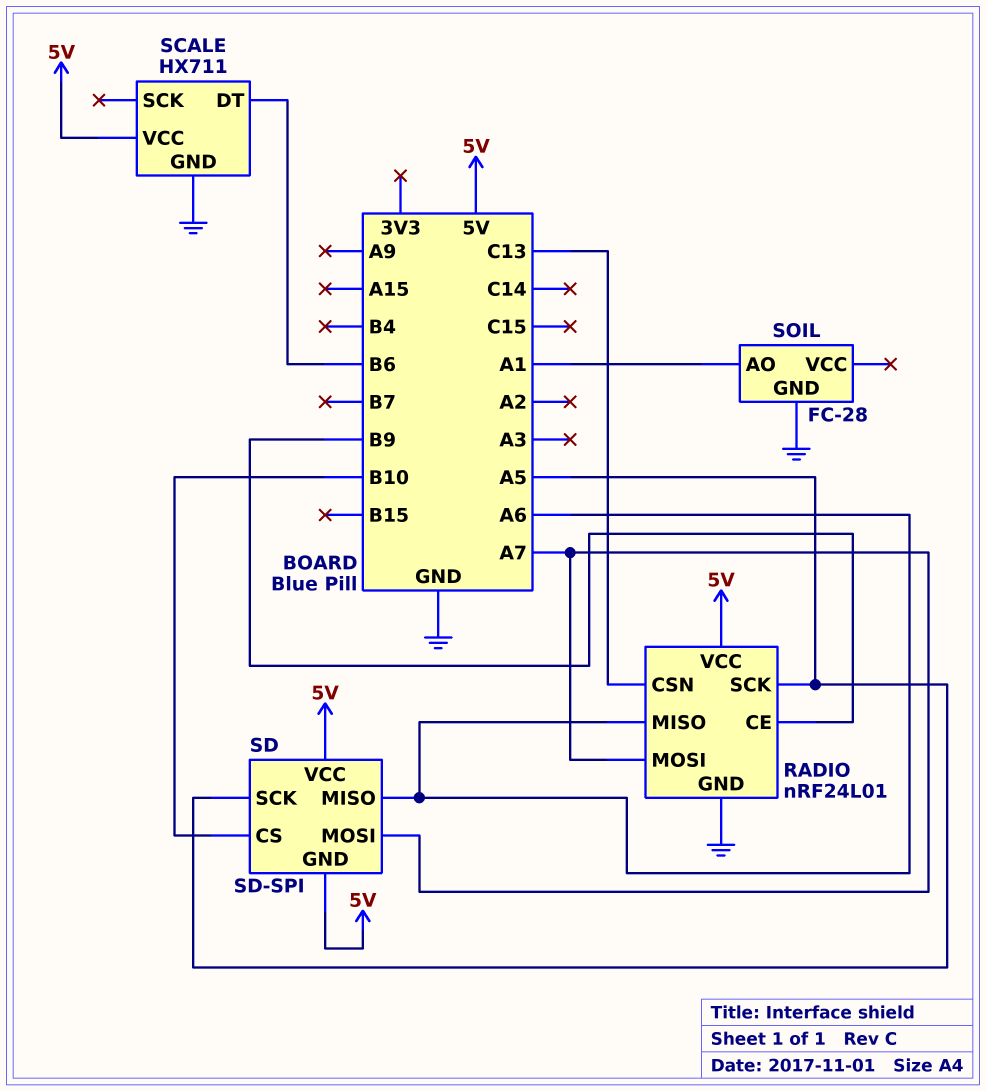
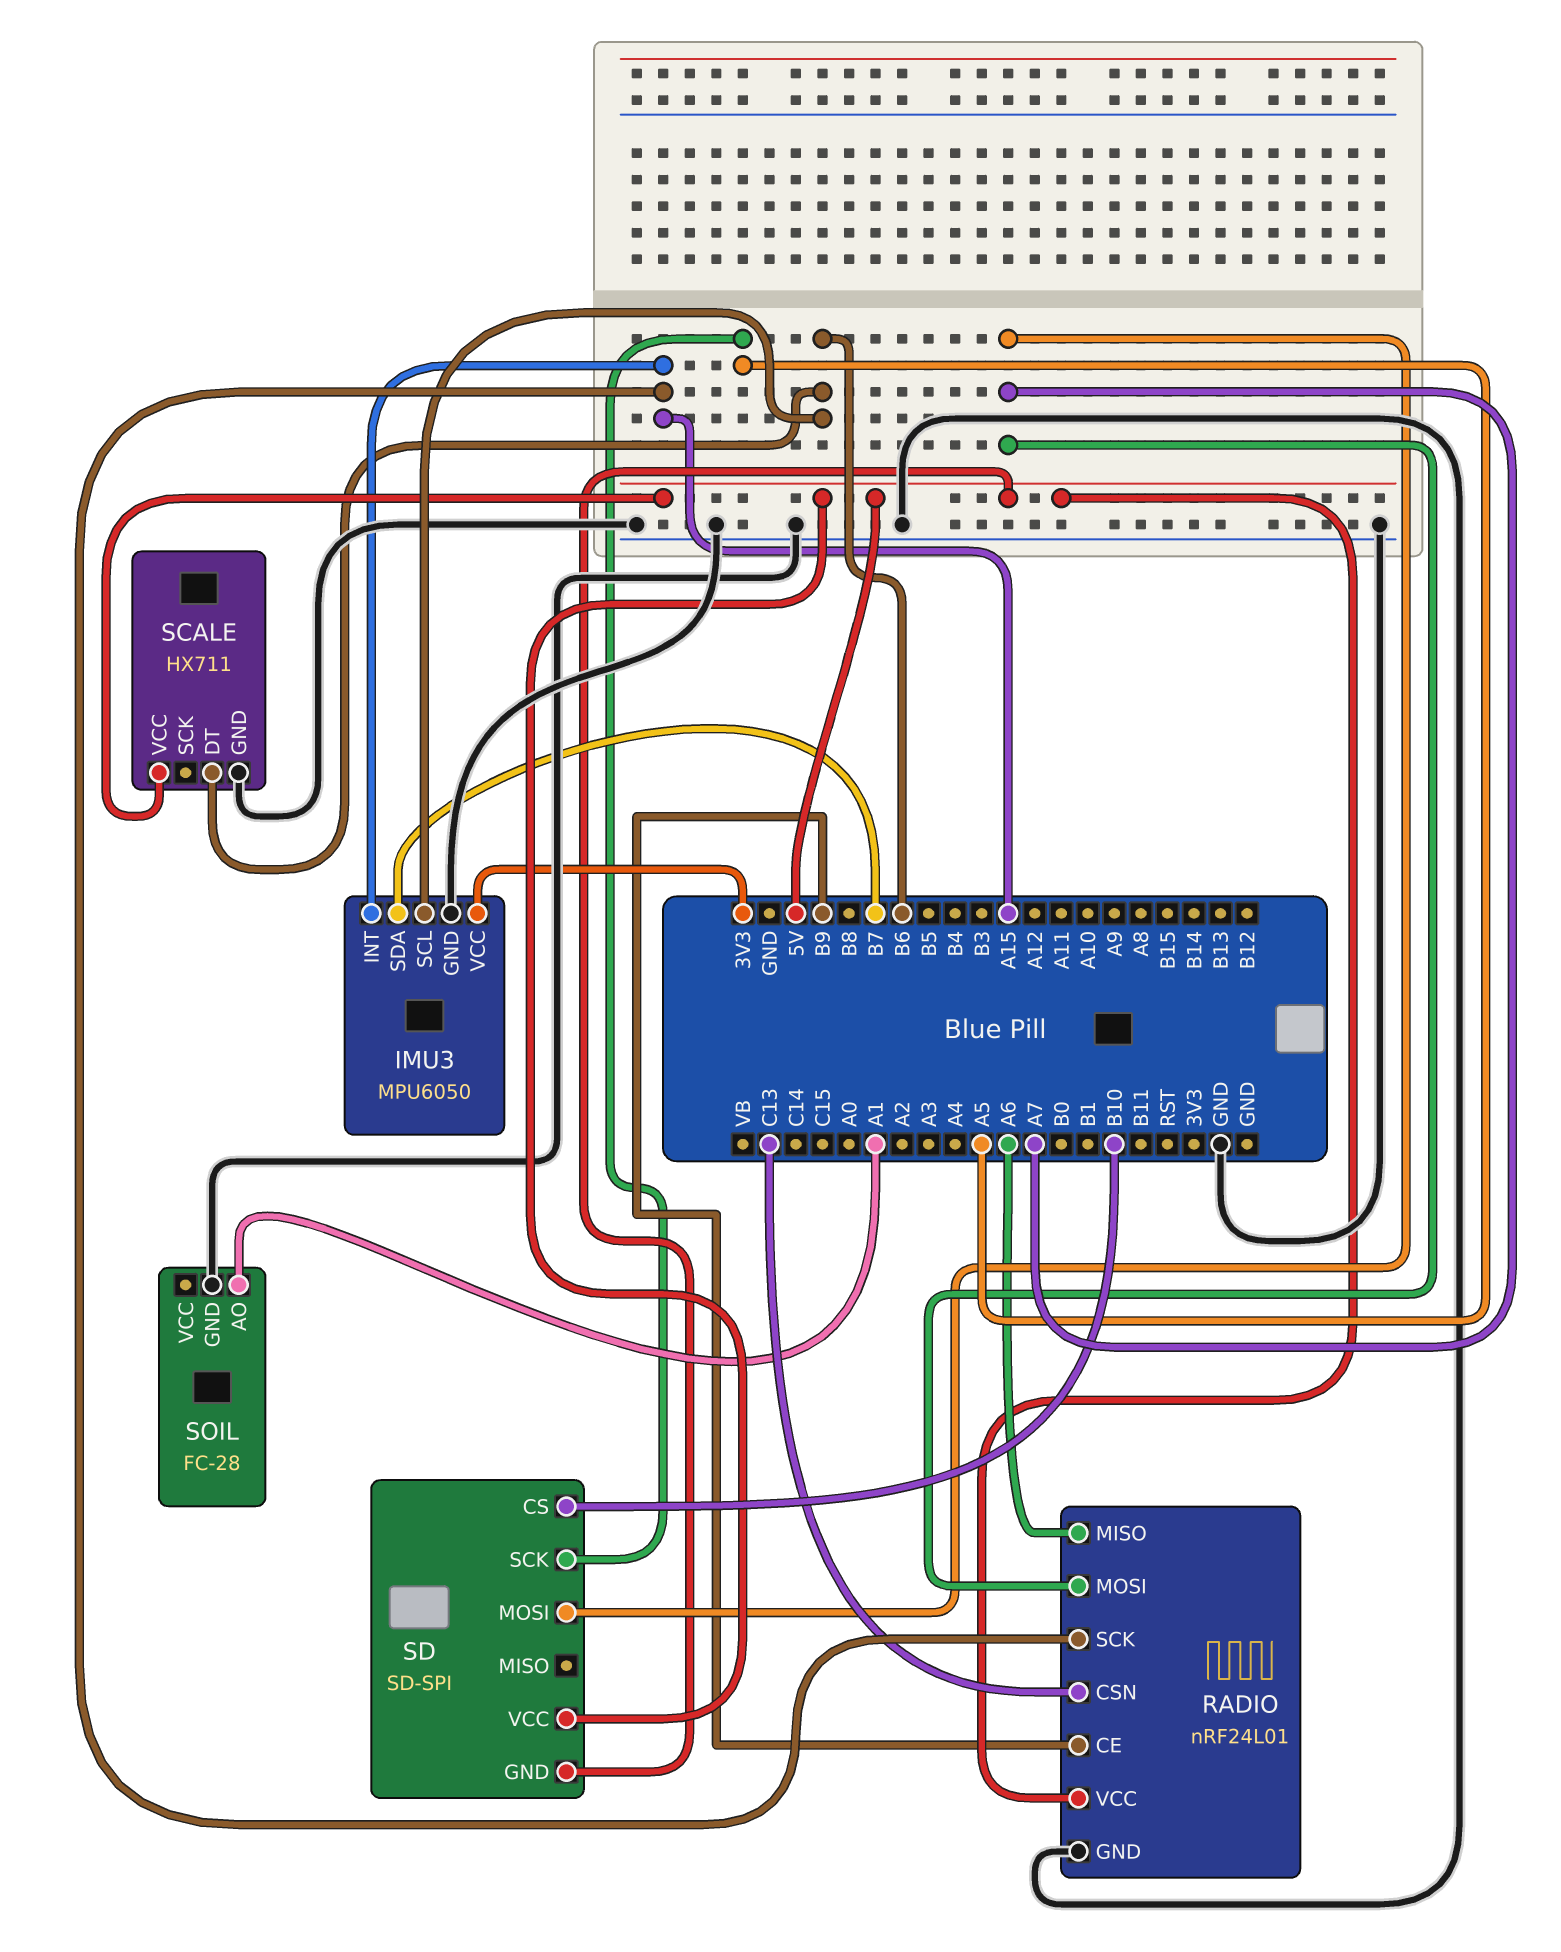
IMU3: none -> MPU6050
IMU3 pin GND: none -> GND
IMU3 pin INT: none -> A15
IMU3 pin SCL: none -> B6
IMU3 pin SDA: none -> B7
IMU3 pin VCC: none -> 3V3
RADIO pin SCK: A5 -> A15
SD pin MISO: A6 -> none

